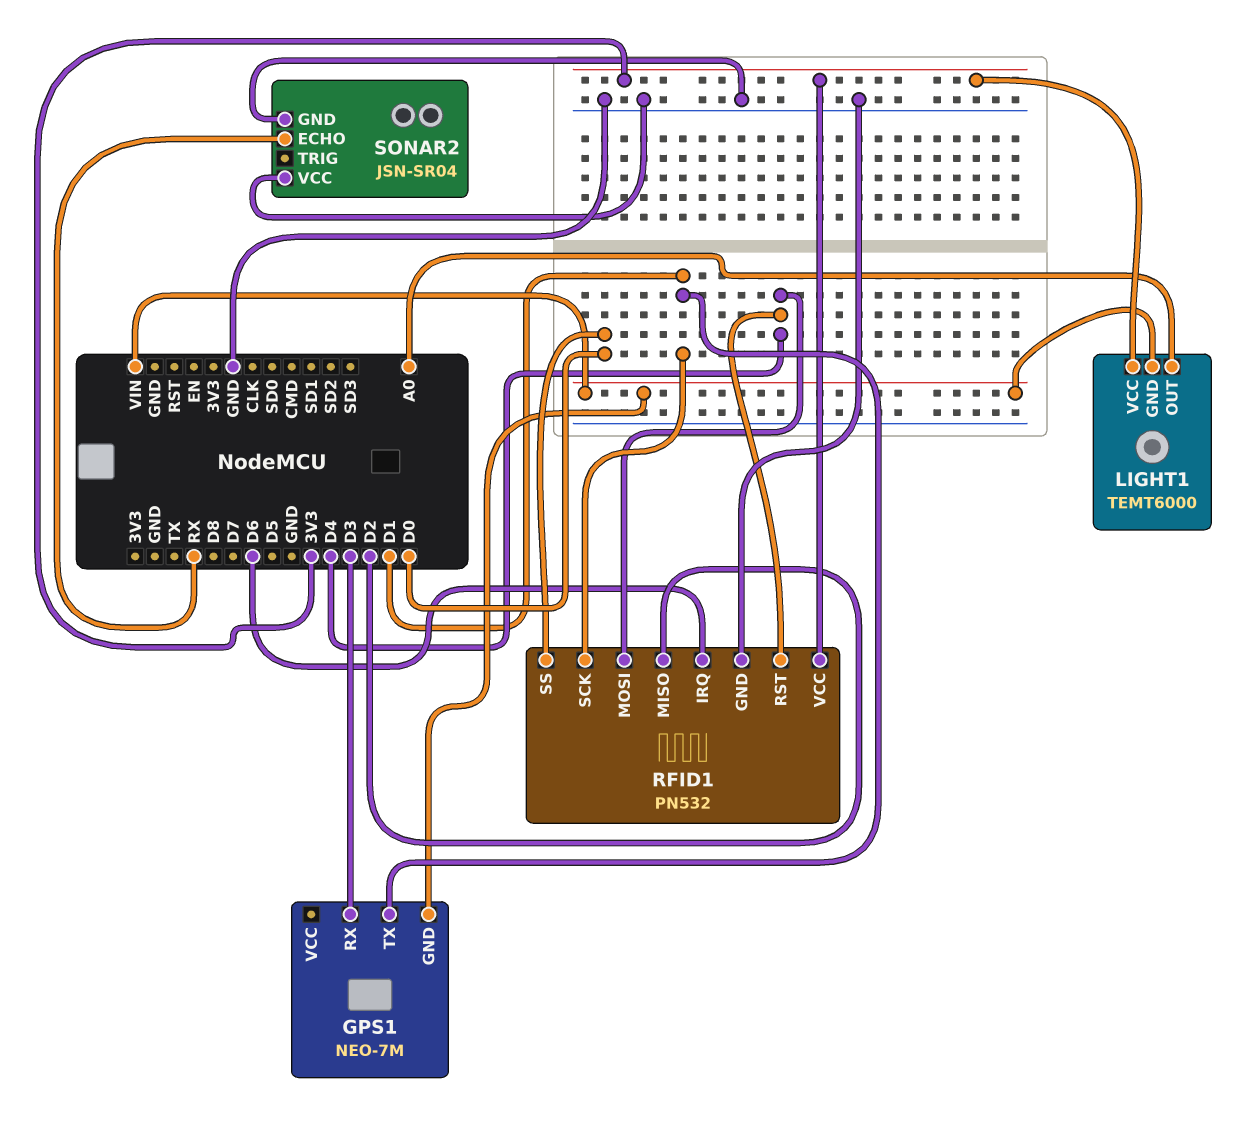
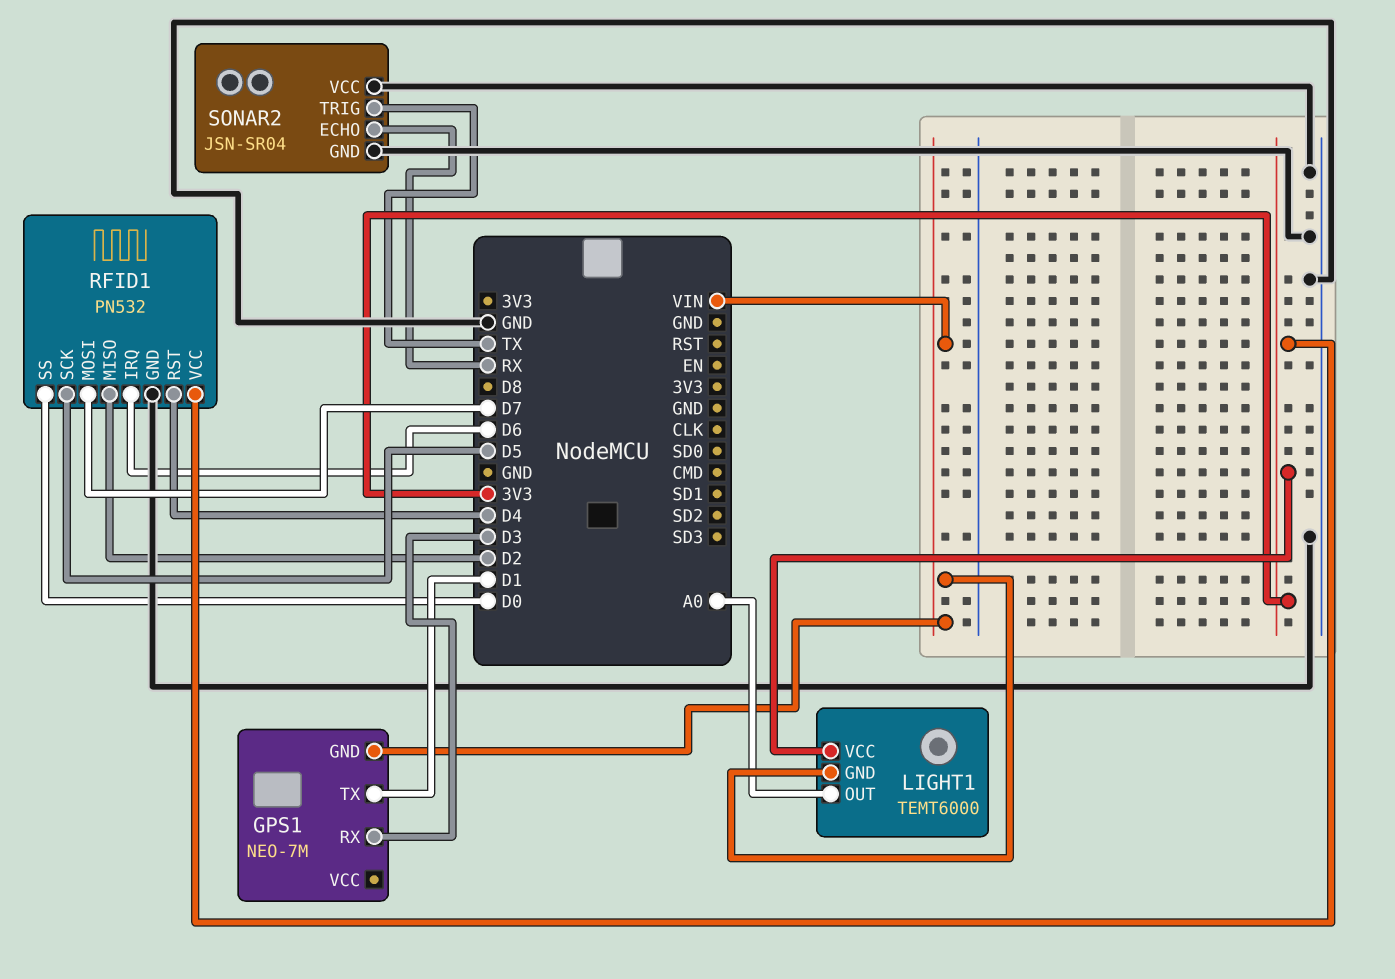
RFID1 pin MOSI: D4 -> D7
RFID1 pin SCK: D1 -> D5
SONAR2 pin TRIG: none -> TX

